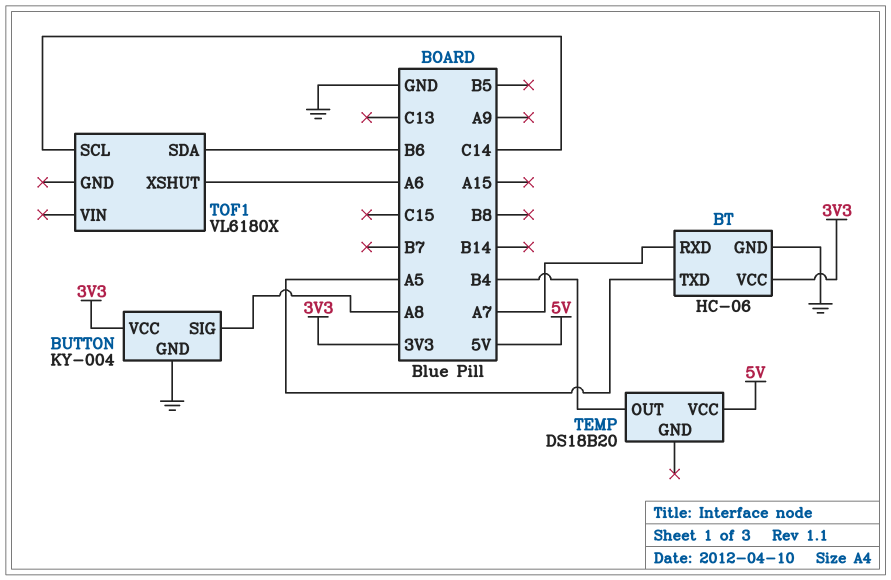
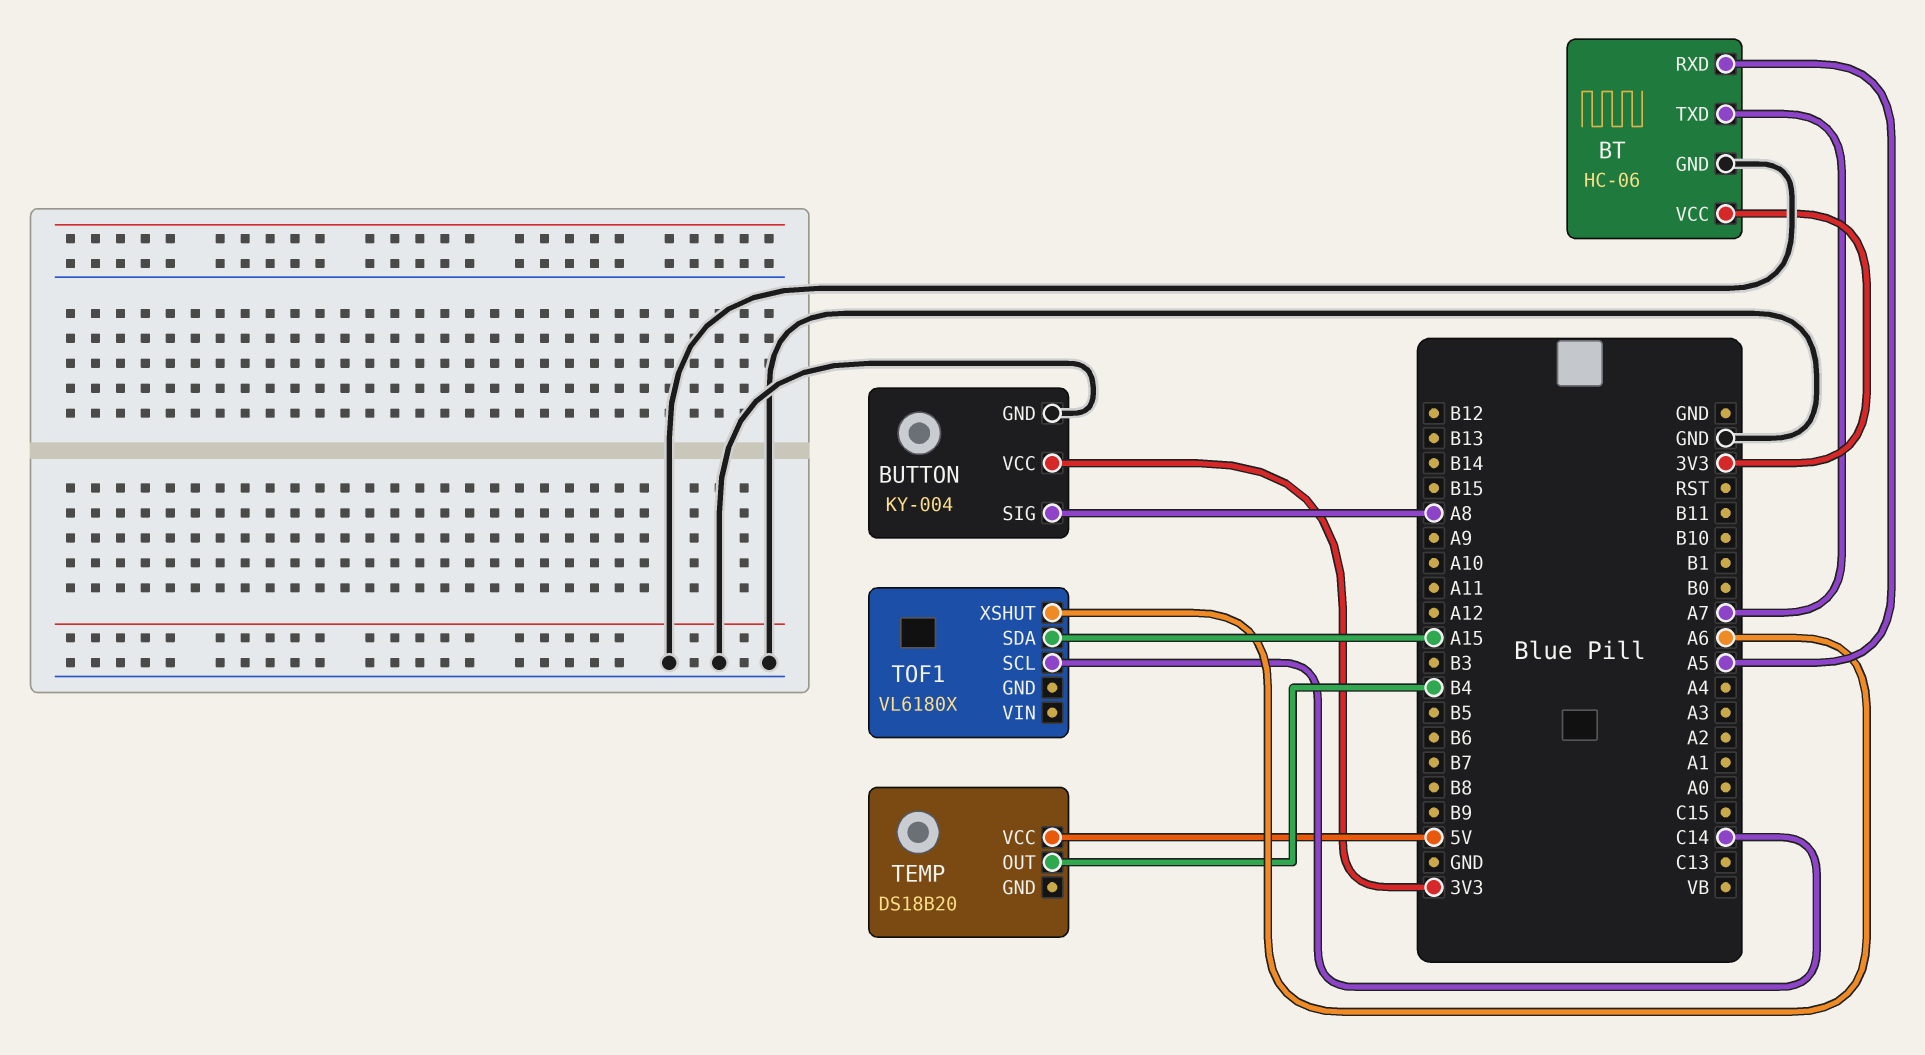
BT pin RXD: A7 -> A5
BT pin TXD: A5 -> A7
TOF1 pin SDA: B6 -> A15

